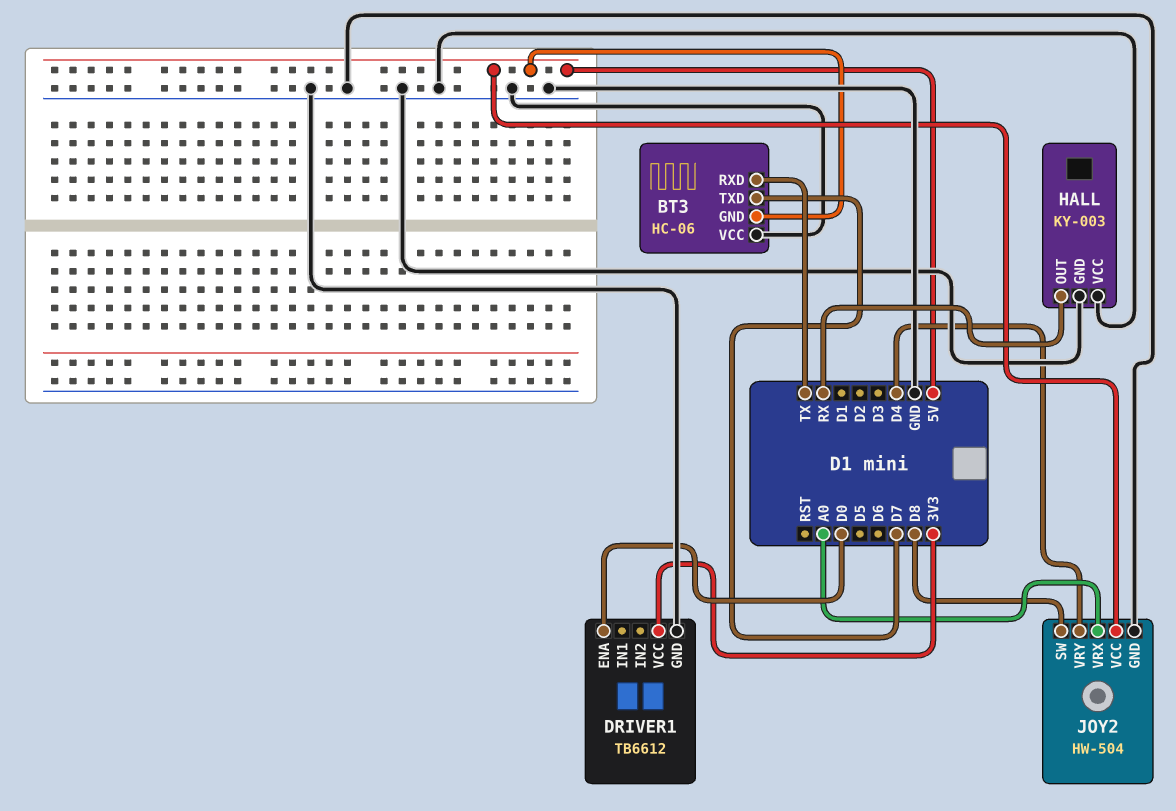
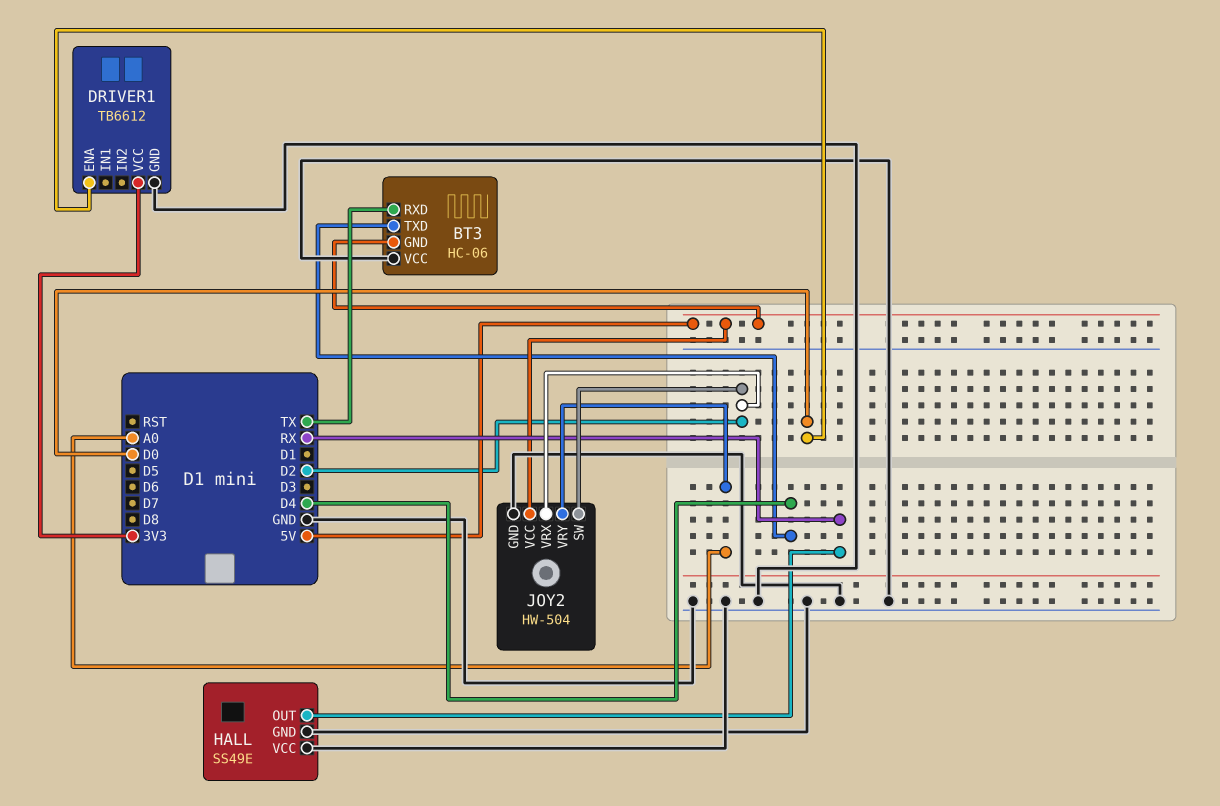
BT3 pin TXD: D7 -> D4
HALL: KY-003 -> SS49E
JOY2 pin SW: D8 -> D2
JOY2 pin VRX: A0 -> D2
JOY2 pin VRY: D4 -> A0

